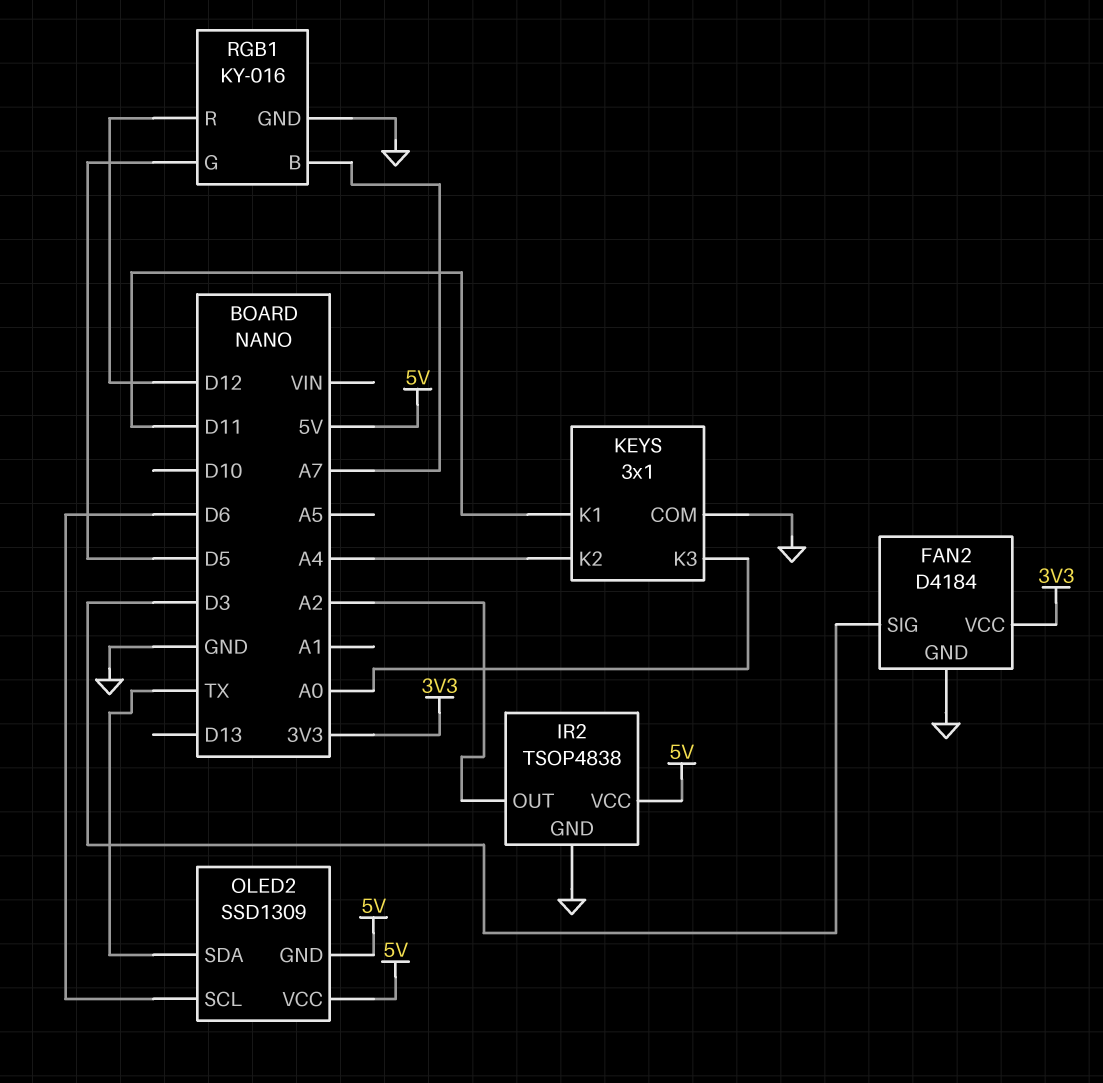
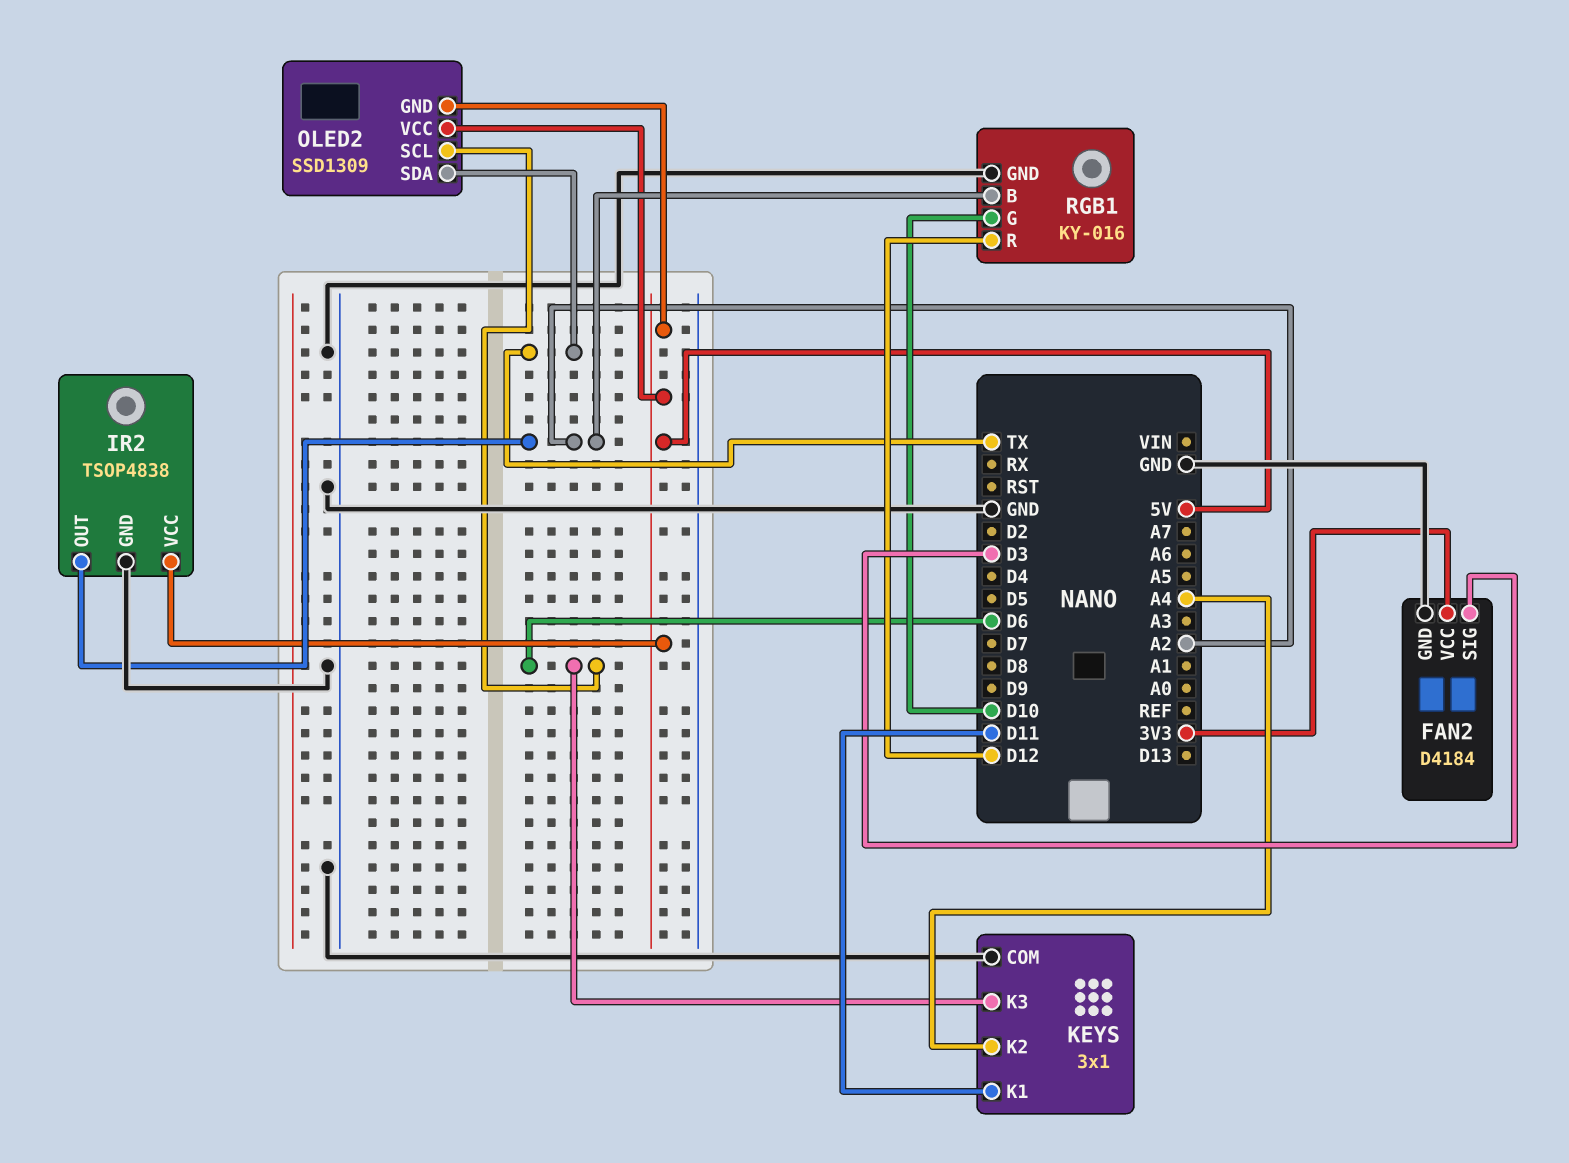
KEYS pin K3: A0 -> D6
RGB1 pin B: A7 -> A2
RGB1 pin G: D5 -> D10

